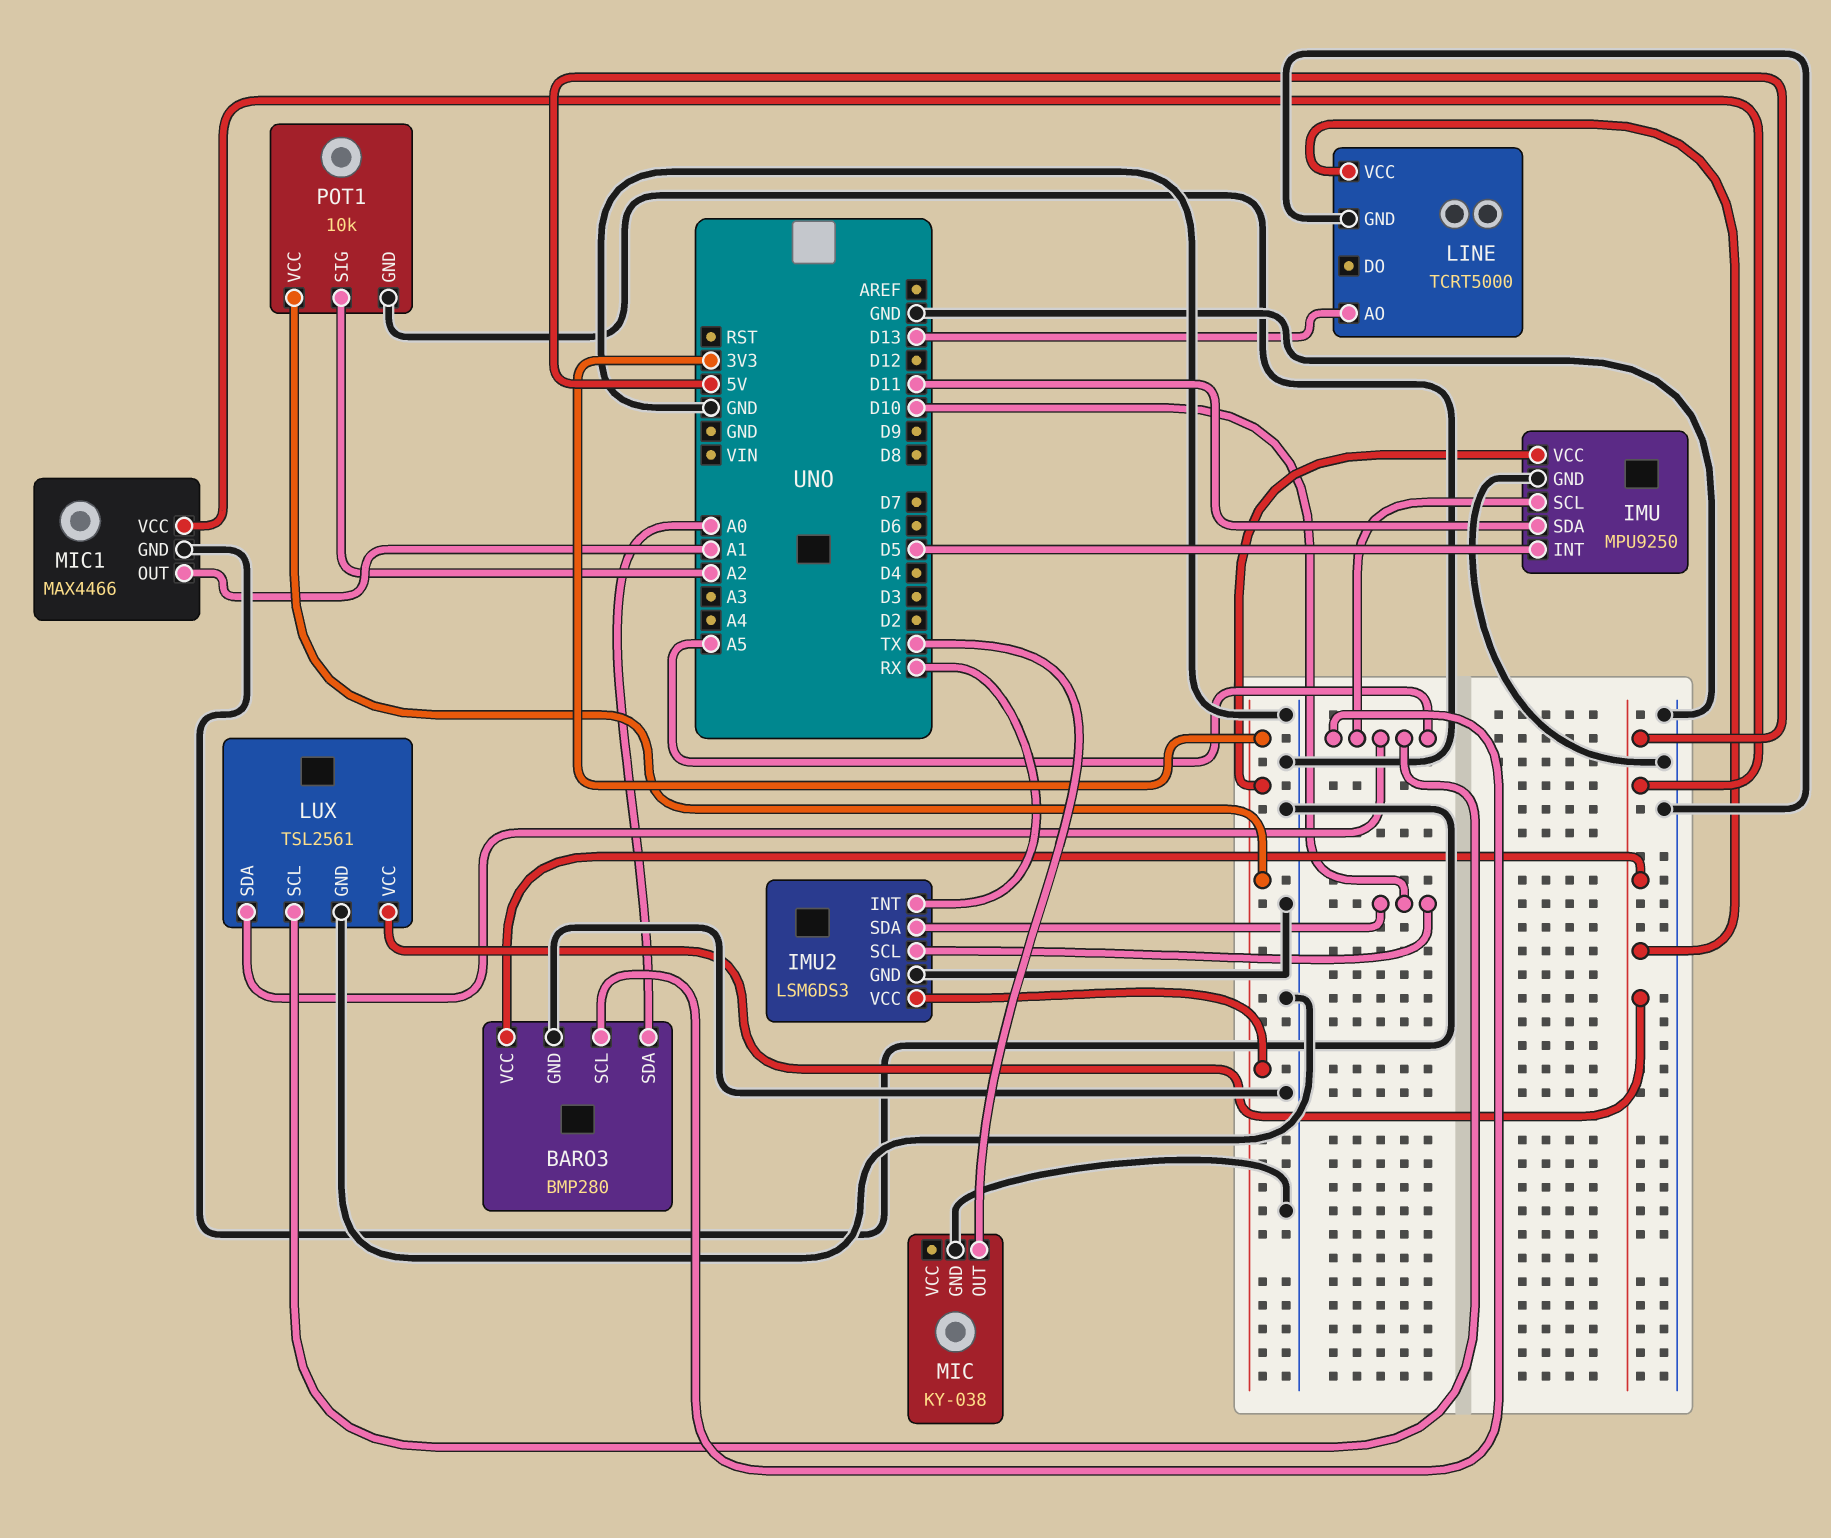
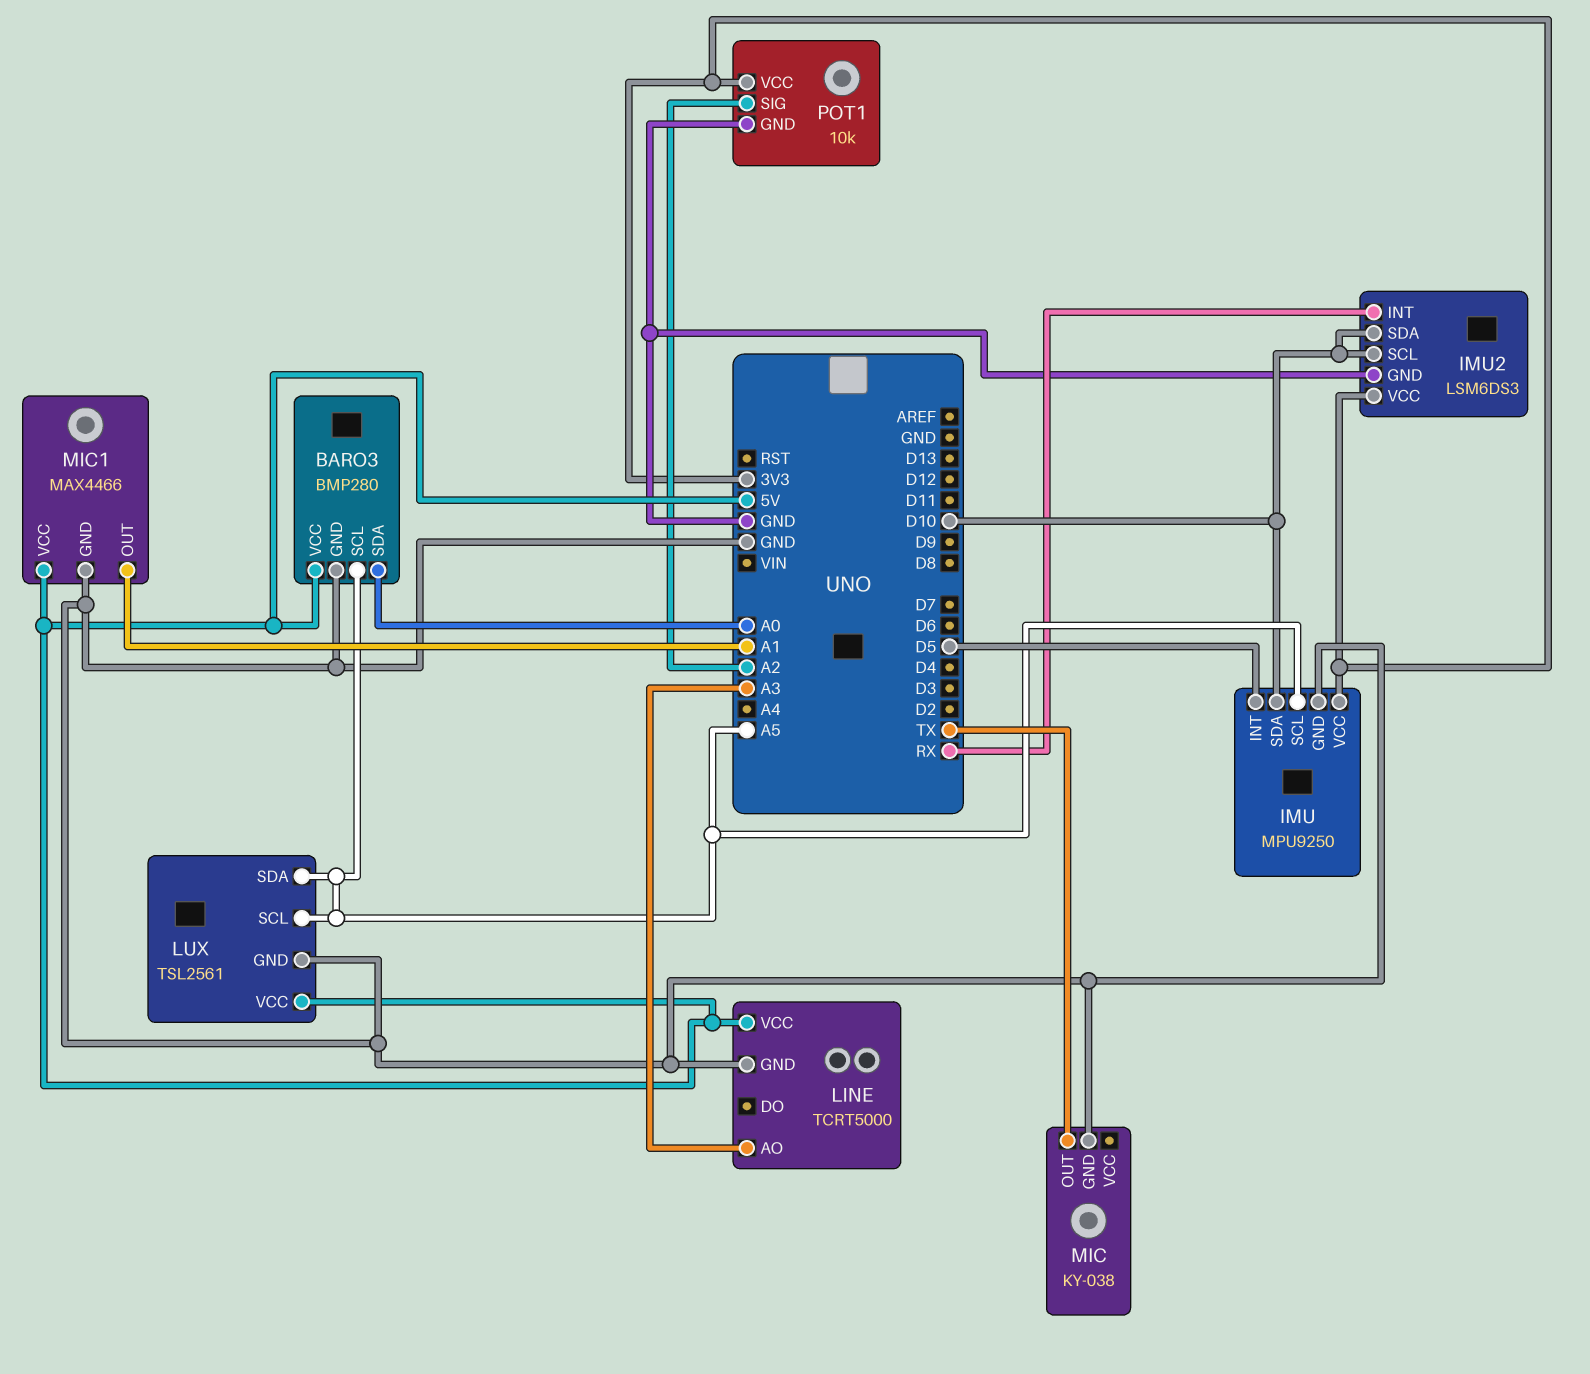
IMU pin SDA: D11 -> D10
LINE pin AO: D13 -> A3

